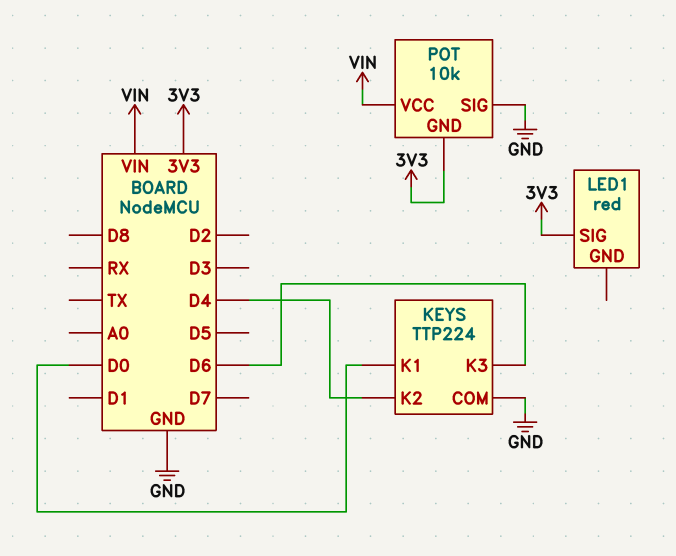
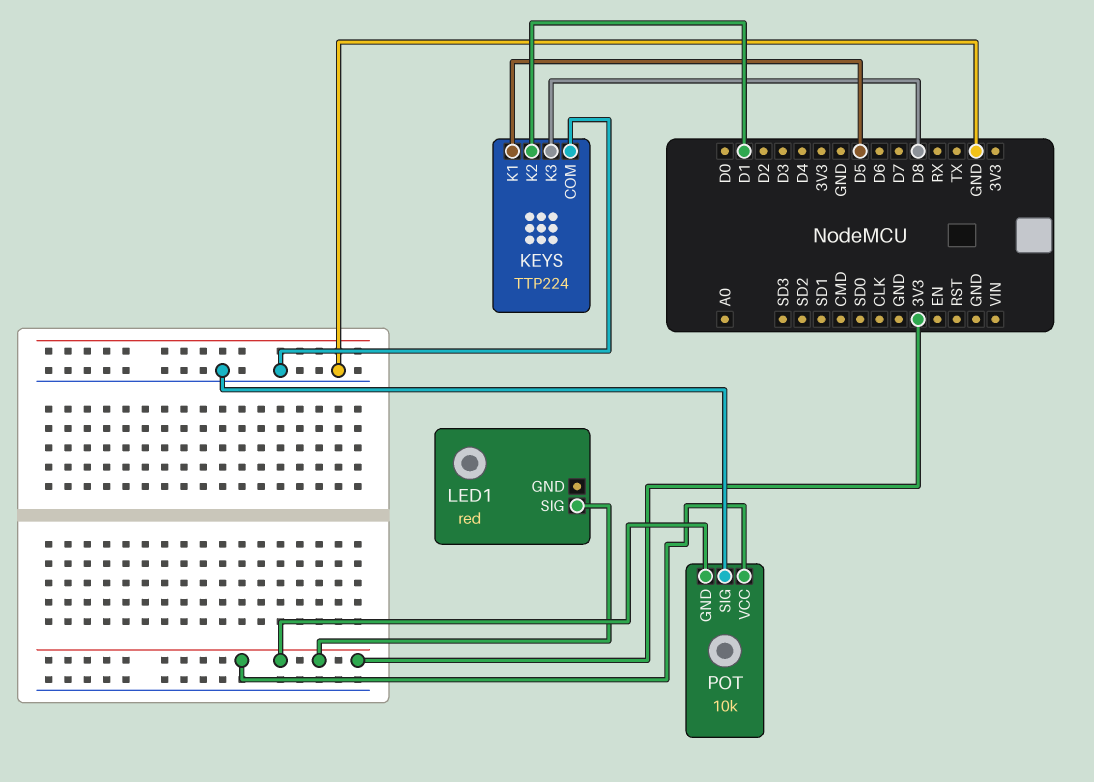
KEYS pin K1: D0 -> D5
KEYS pin K2: D4 -> D1
KEYS pin K3: D6 -> D8
POT pin VCC: VIN -> 3V3

